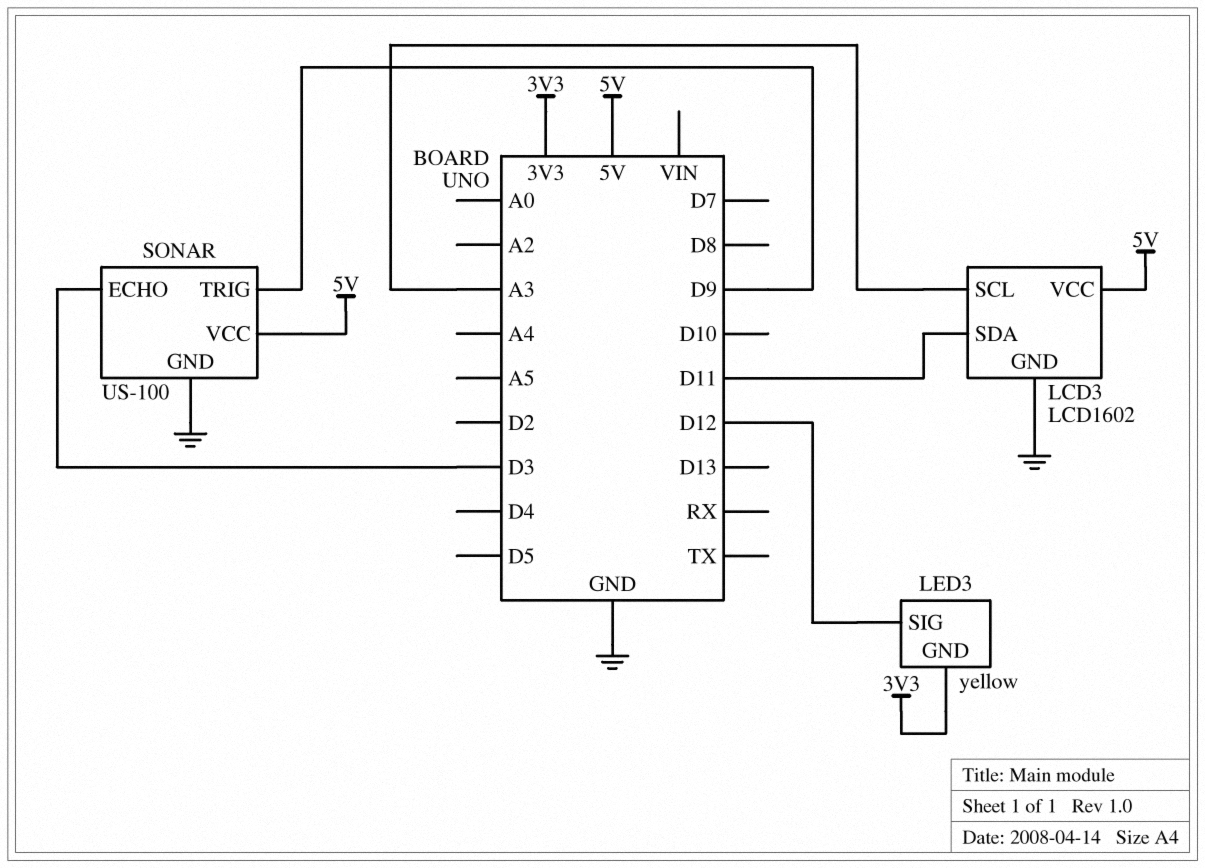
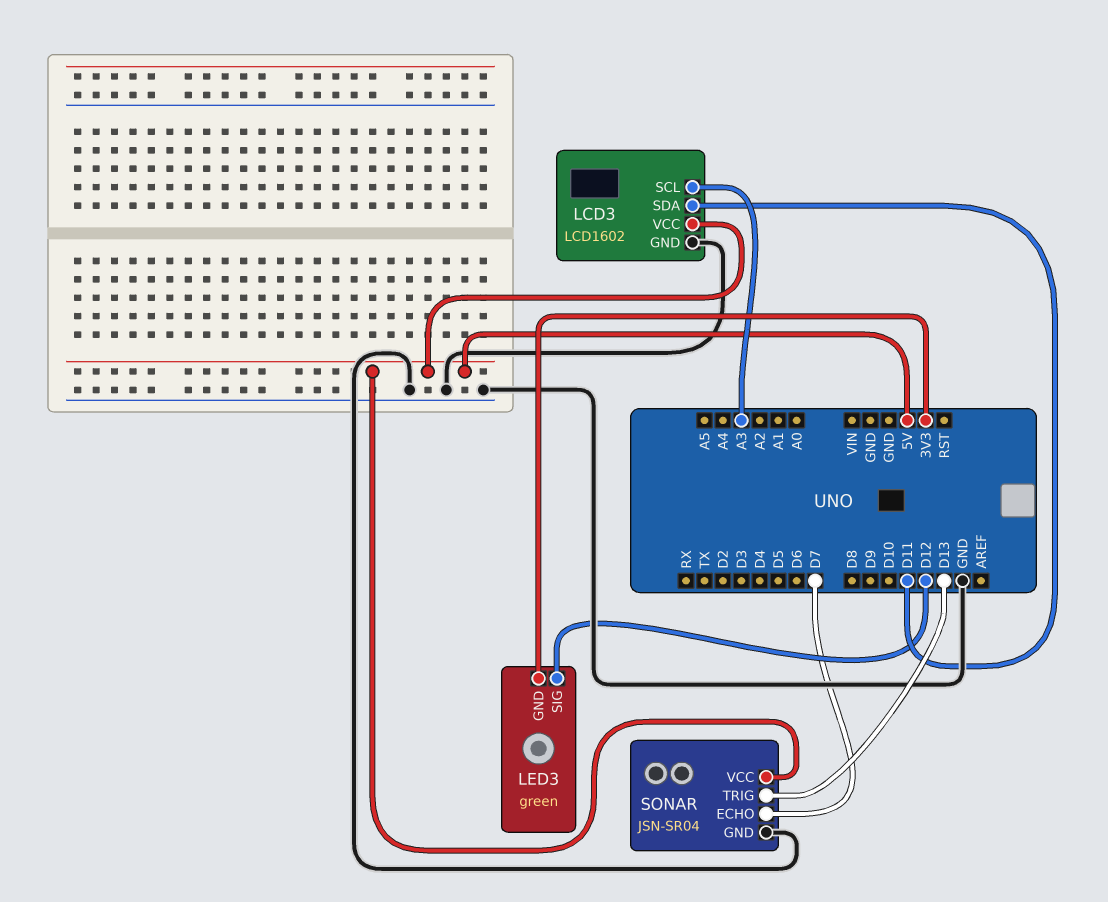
LED3: yellow -> green
SONAR: US-100 -> JSN-SR04
SONAR pin ECHO: D3 -> D7
SONAR pin TRIG: D9 -> D13

